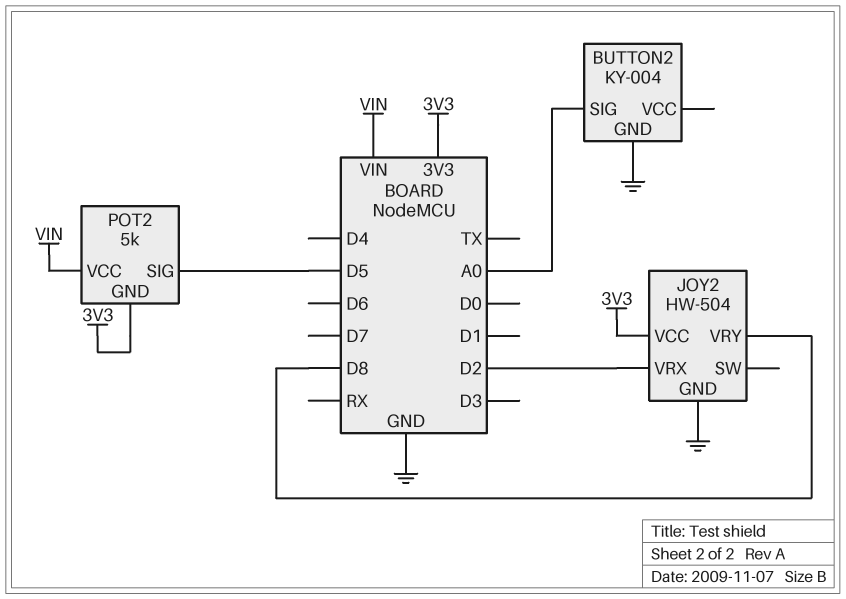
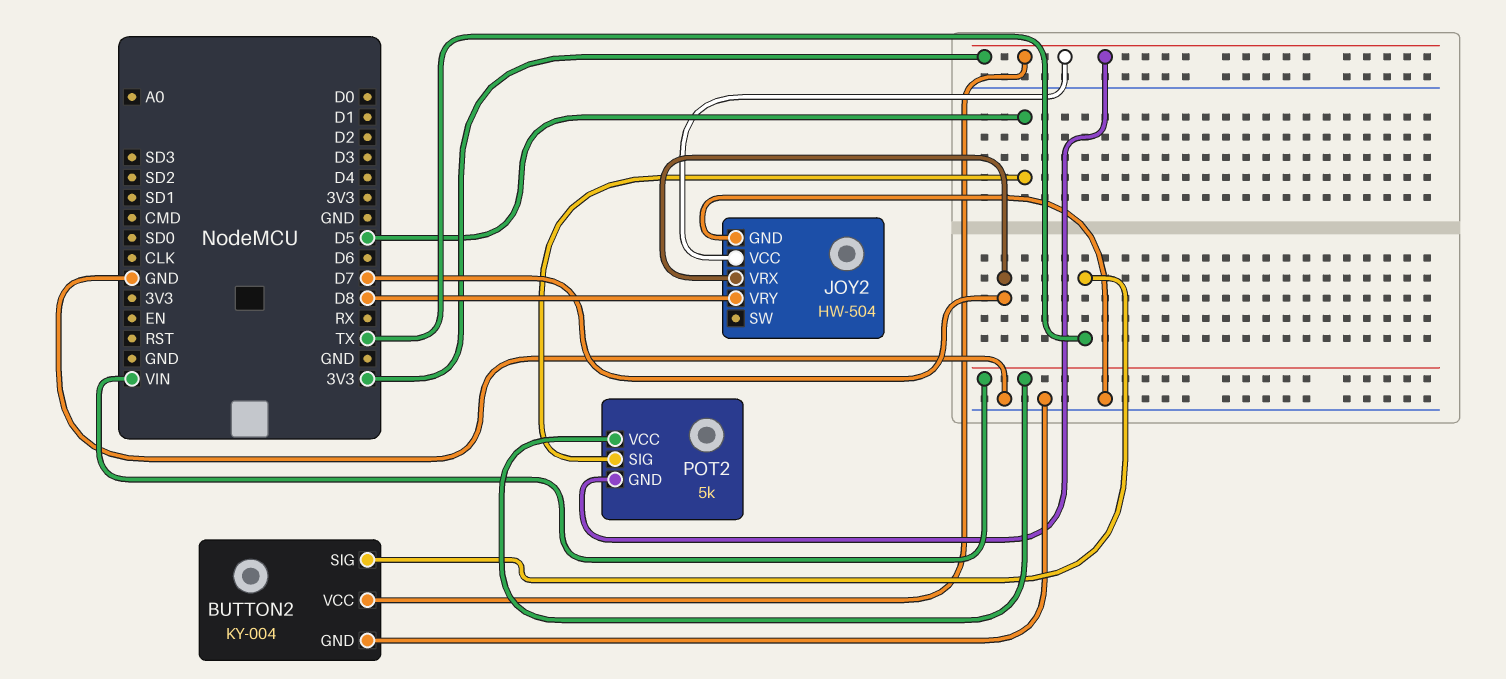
BUTTON2 pin SIG: A0 -> TX
BUTTON2 pin VCC: none -> 3V3
JOY2 pin VRX: D2 -> D7

